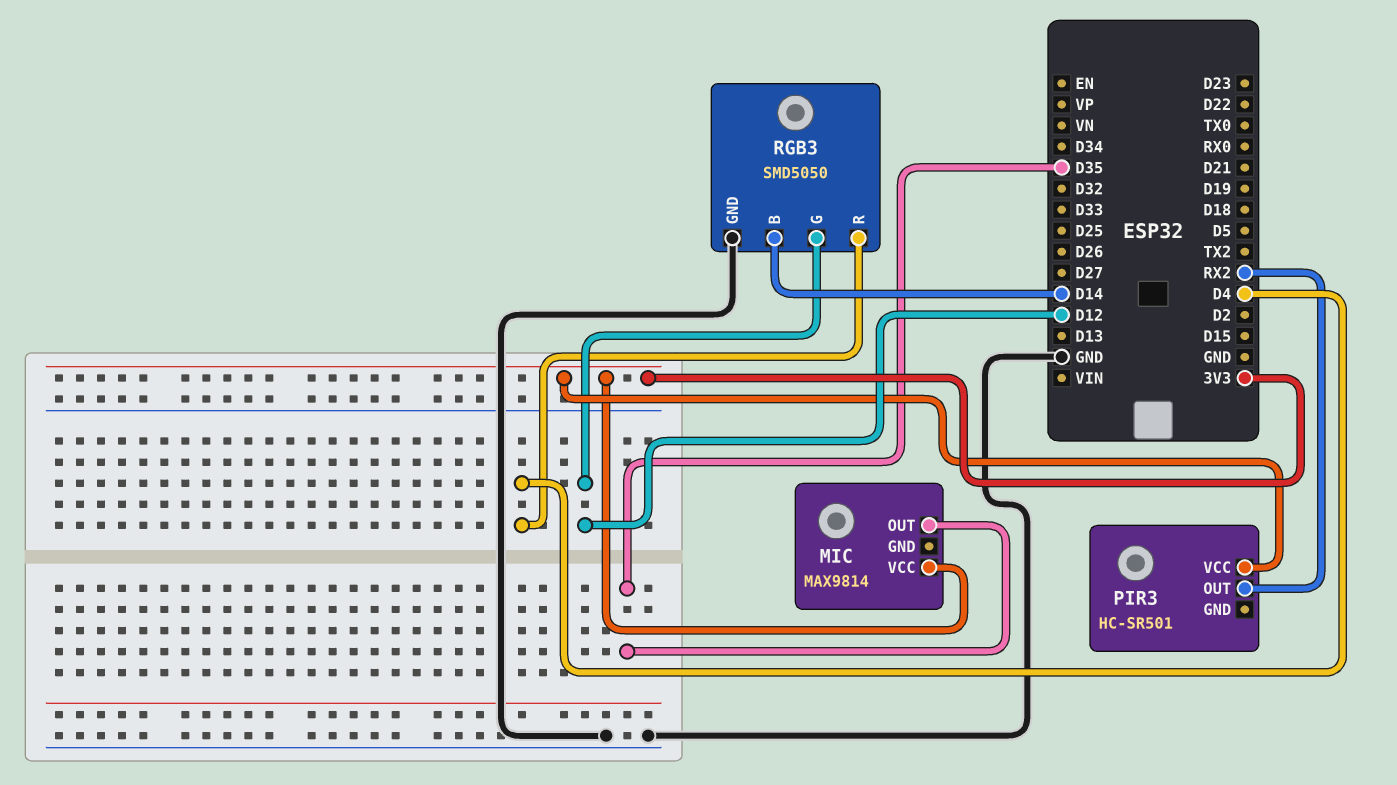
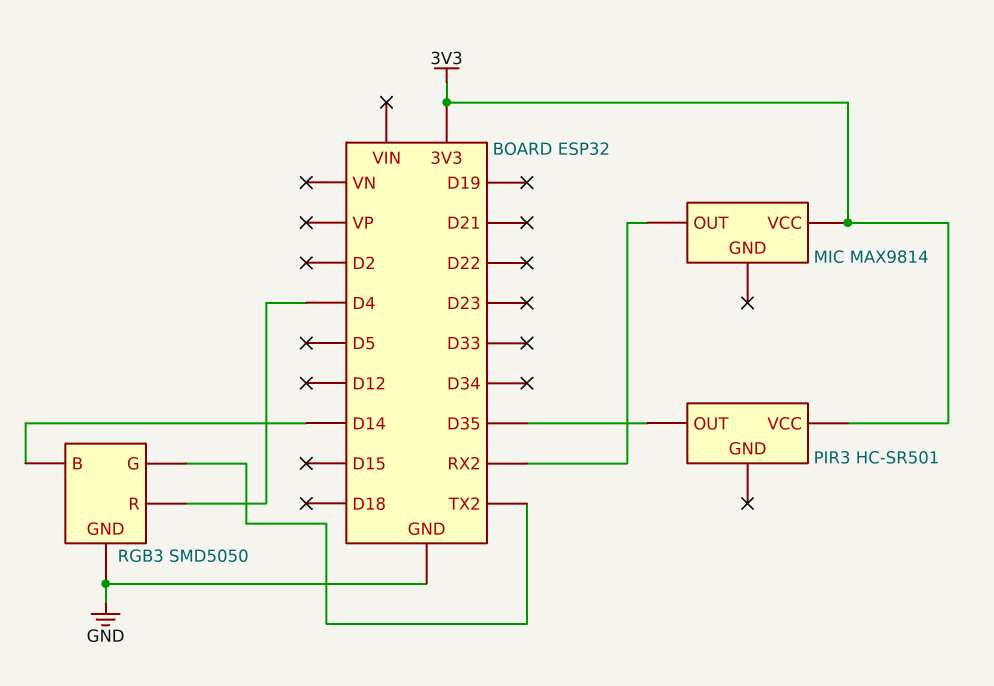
MIC pin OUT: D35 -> RX2
PIR3 pin OUT: RX2 -> D35
RGB3 pin G: D12 -> TX2

